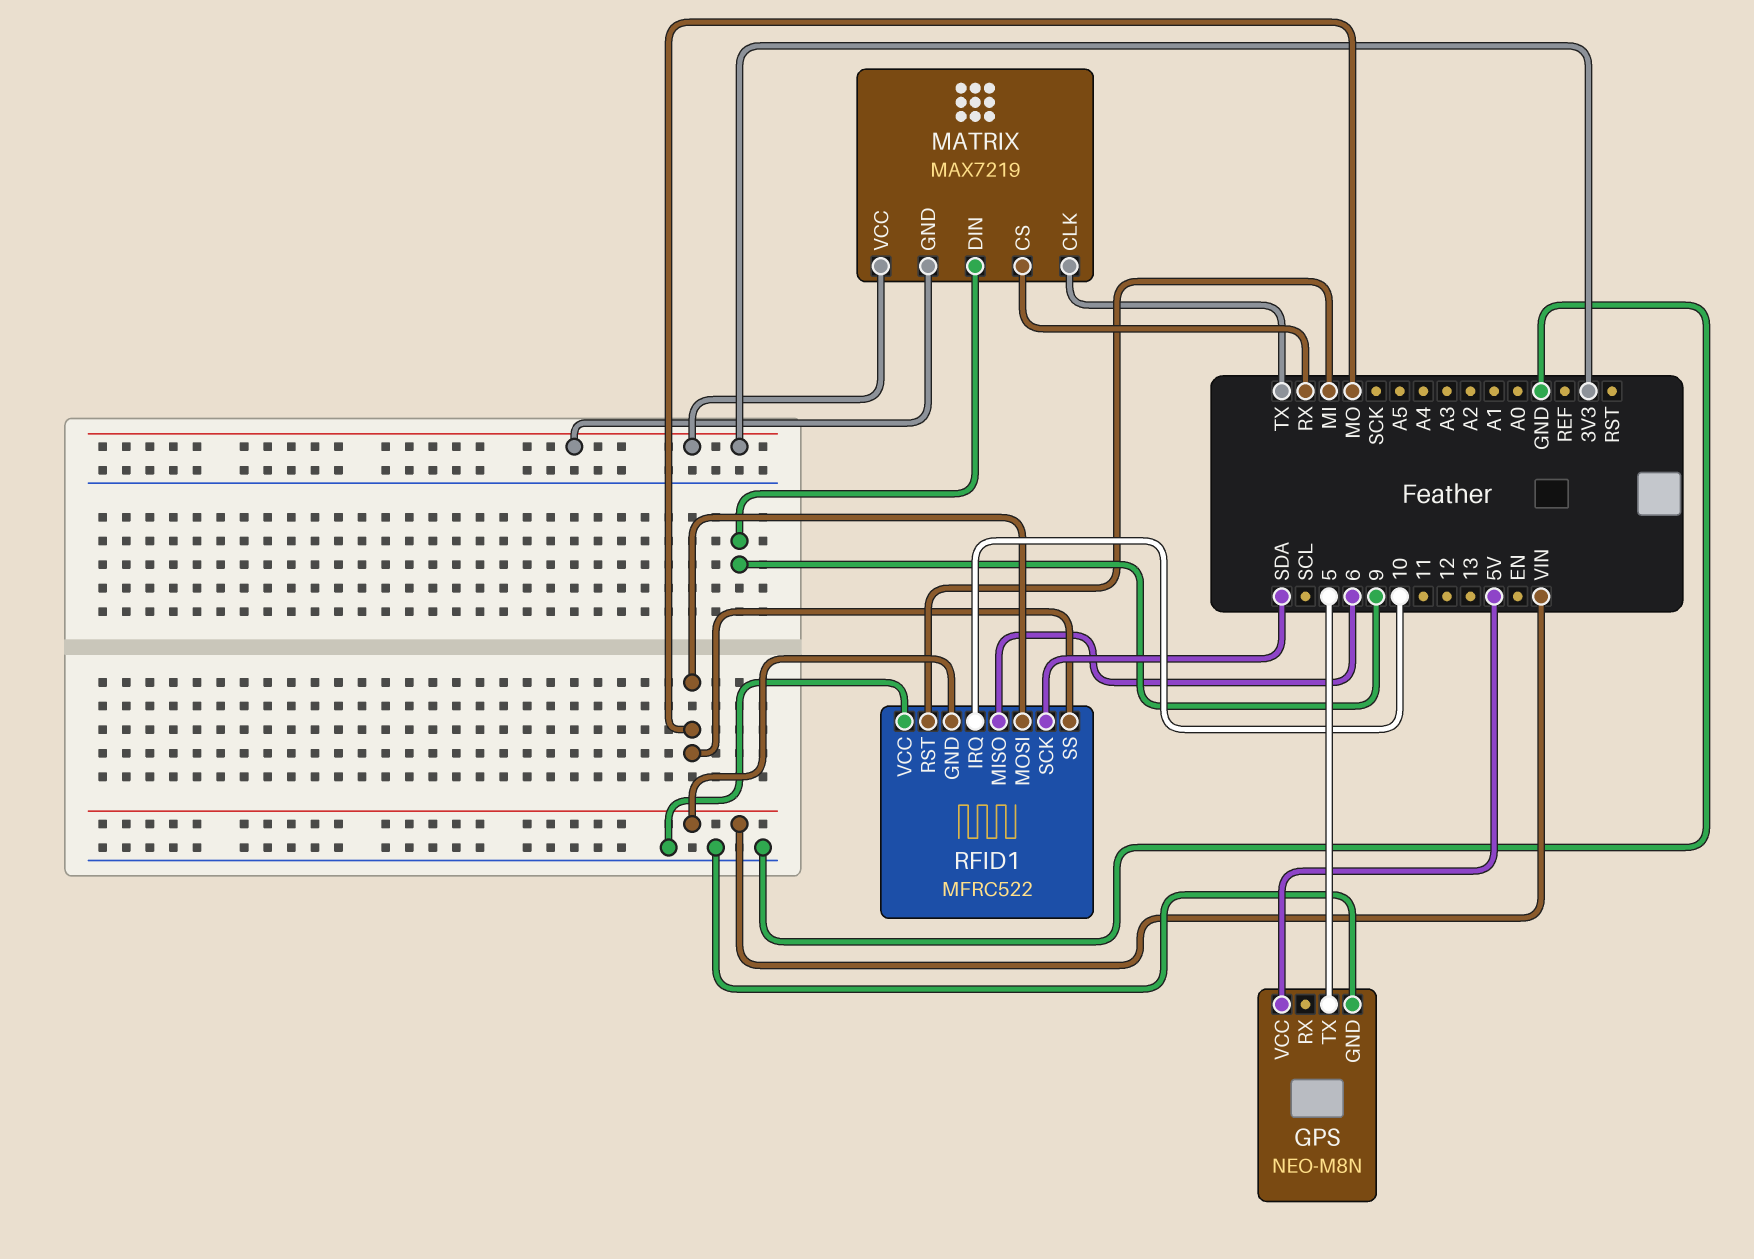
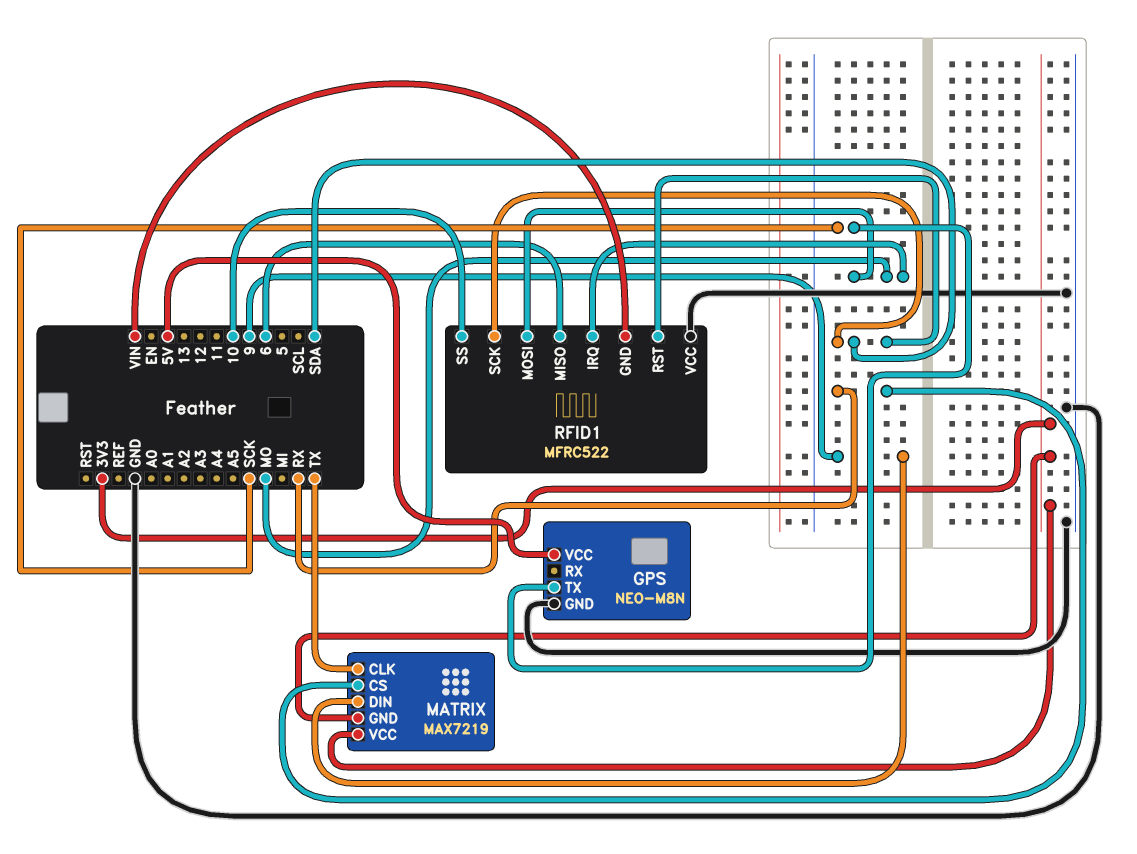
GPS pin TX: 5 -> SCK
RFID1 pin IRQ: 10 -> MO
RFID1 pin RST: MI -> SDA
RFID1 pin SS: MO -> 10

